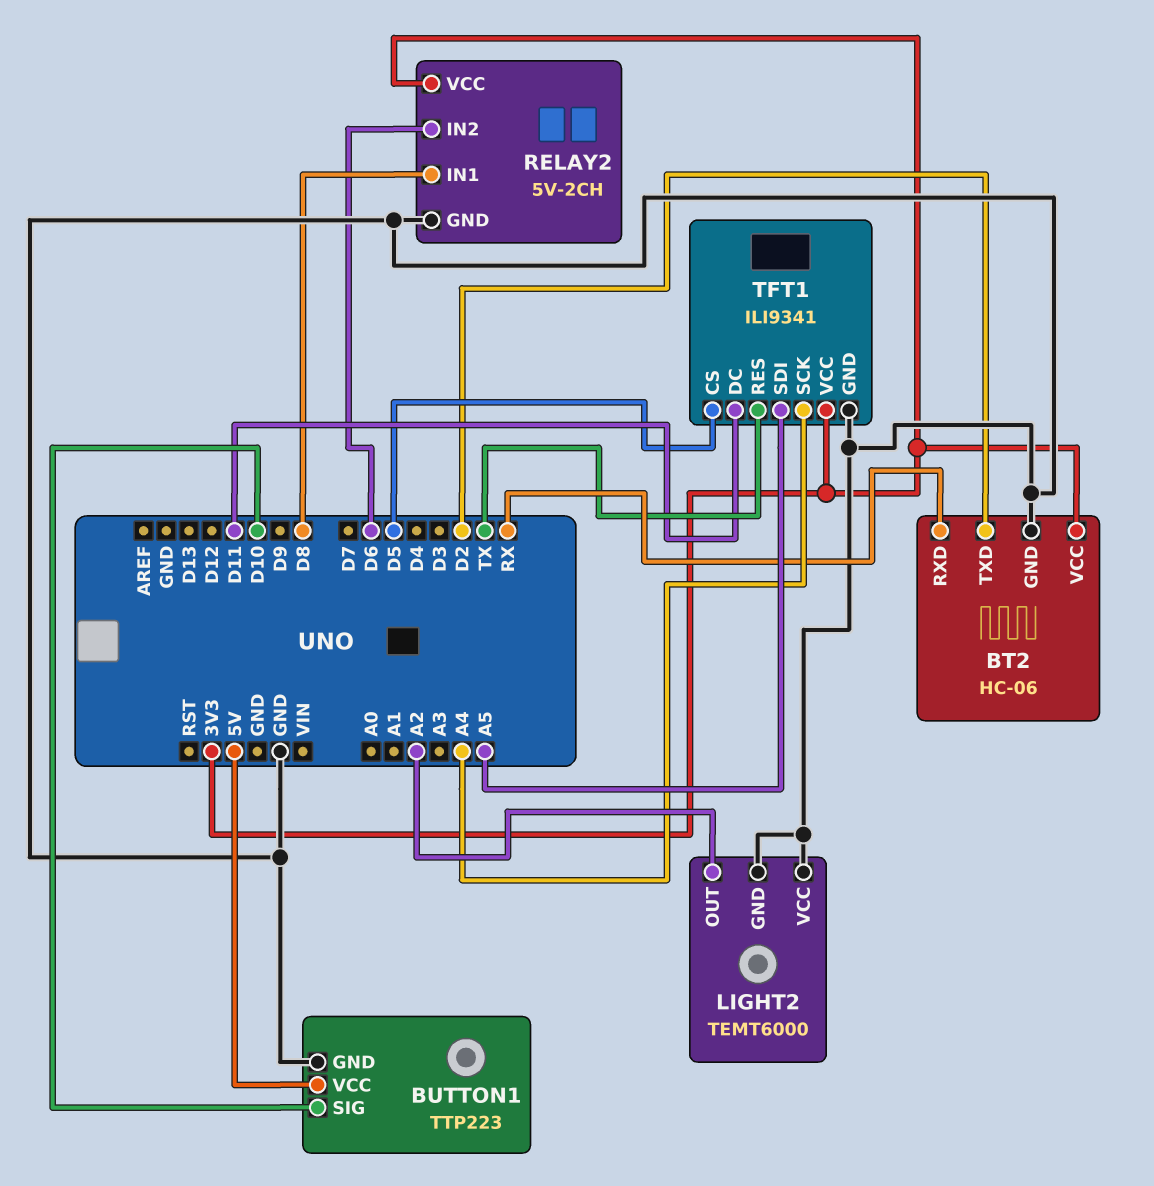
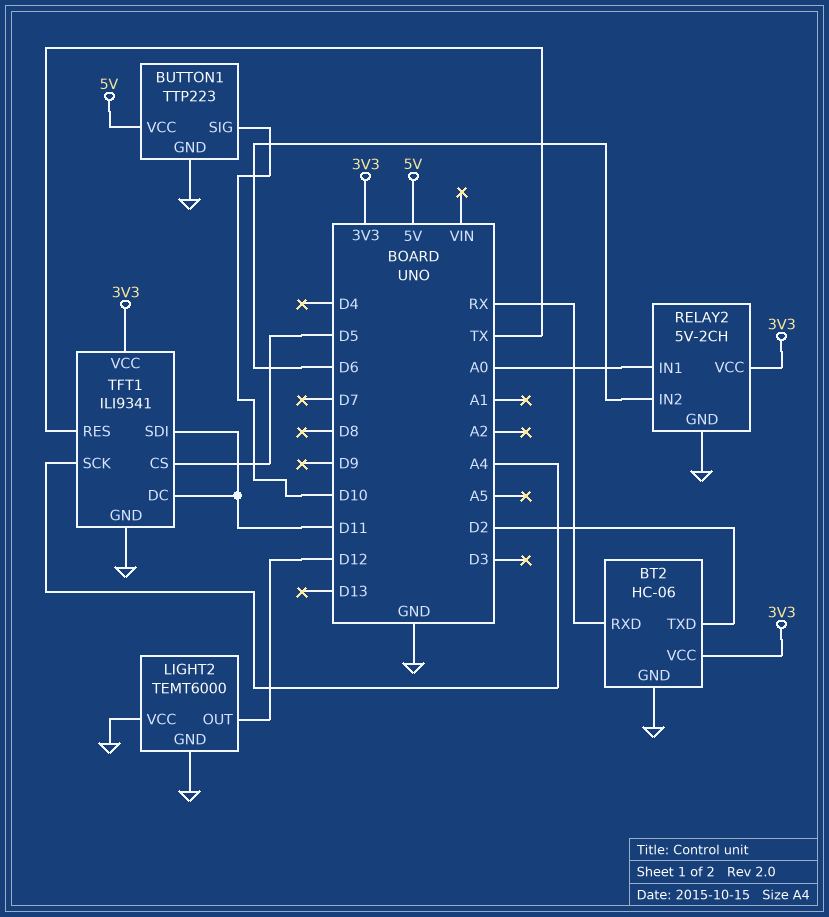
LIGHT2 pin OUT: A2 -> D12
RELAY2 pin IN1: D8 -> A0
TFT1 pin SDI: A5 -> D11

